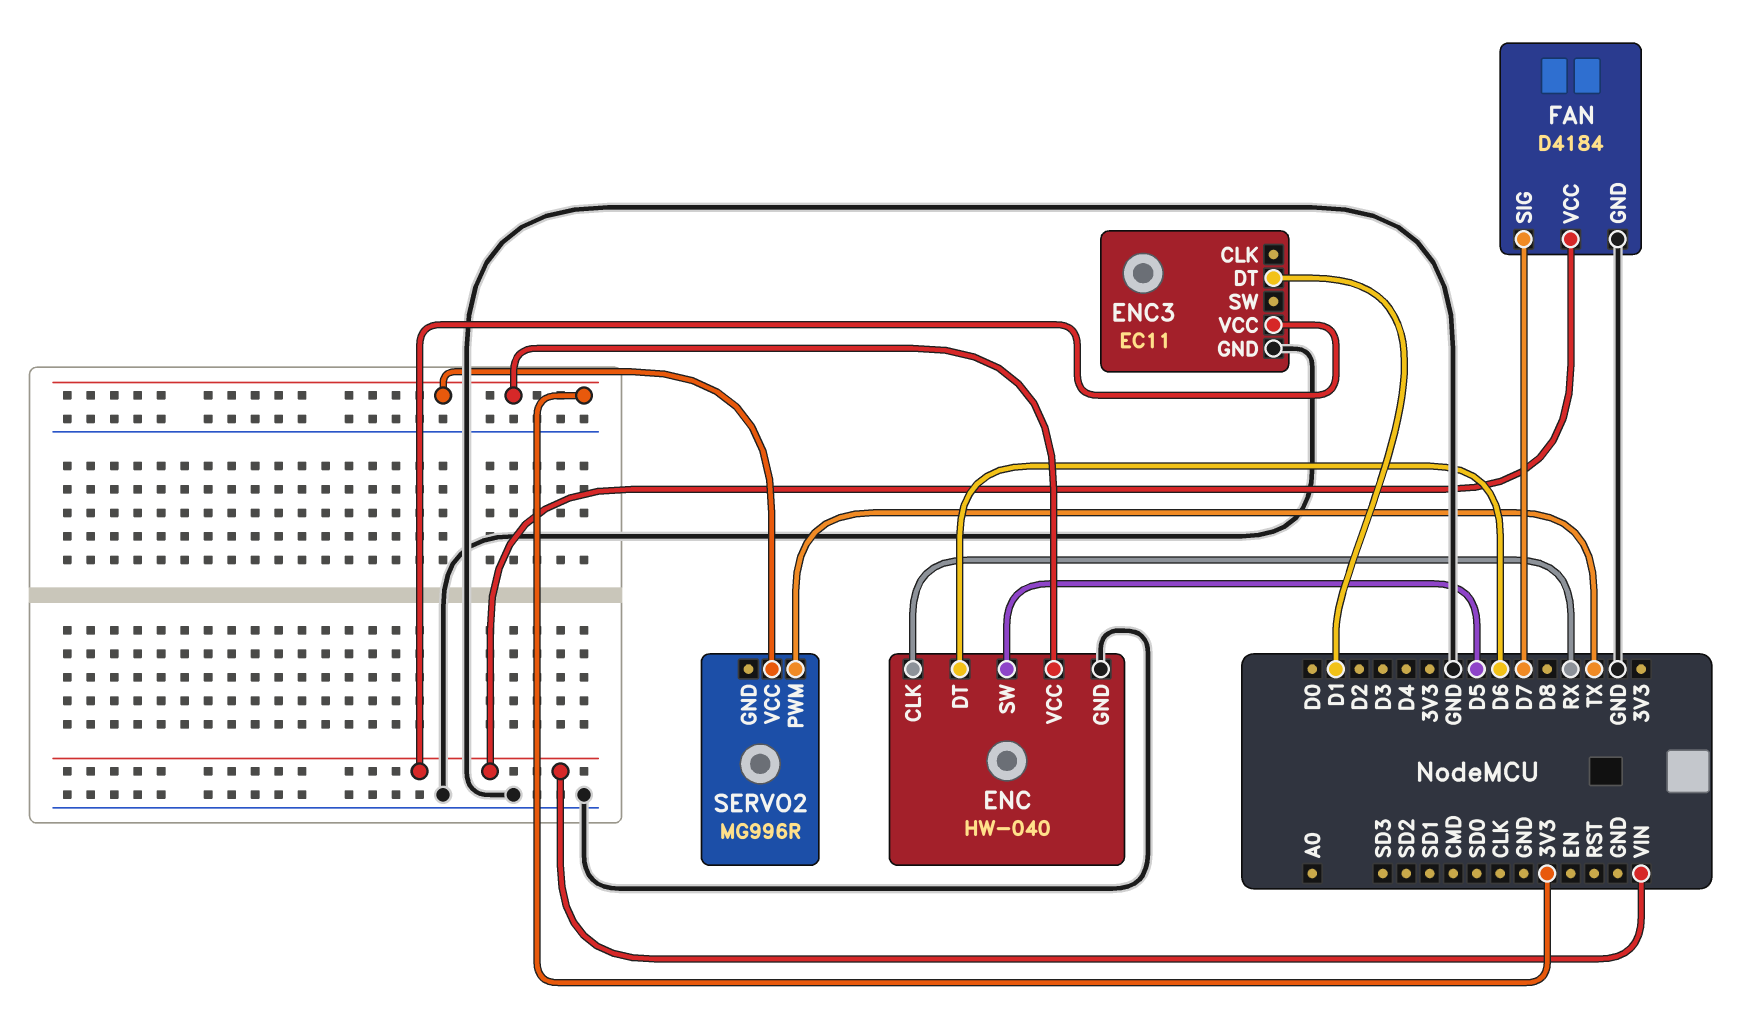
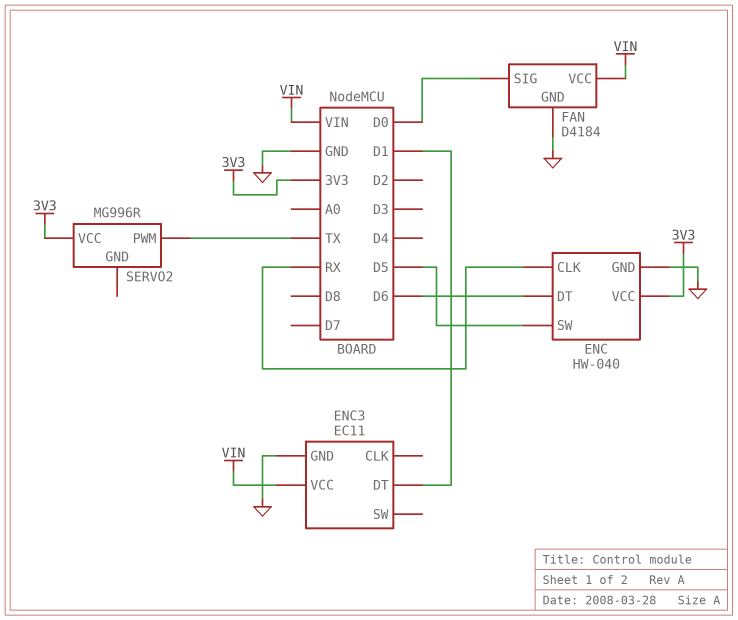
FAN pin SIG: D7 -> D0

